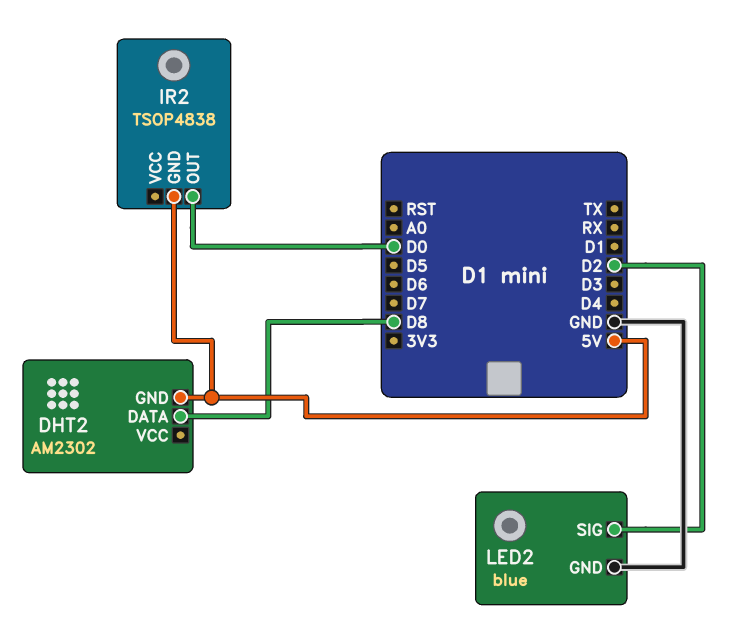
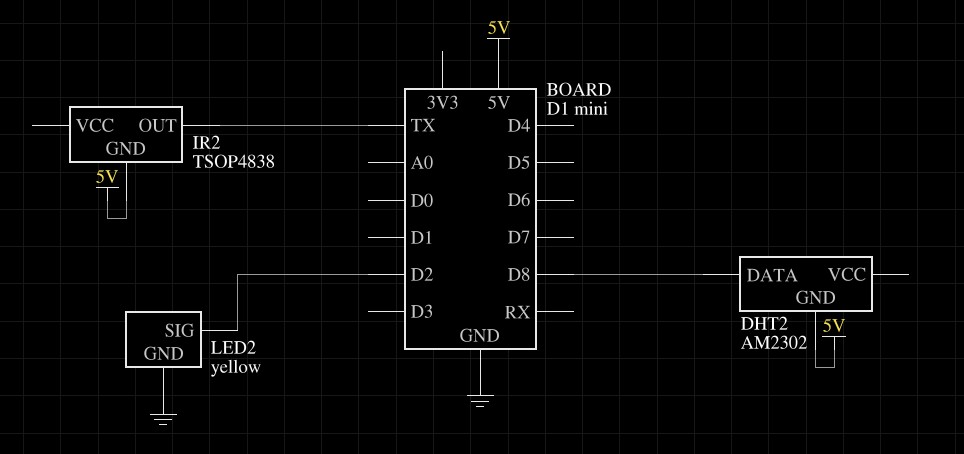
IR2 pin OUT: D0 -> TX
LED2: blue -> yellow

